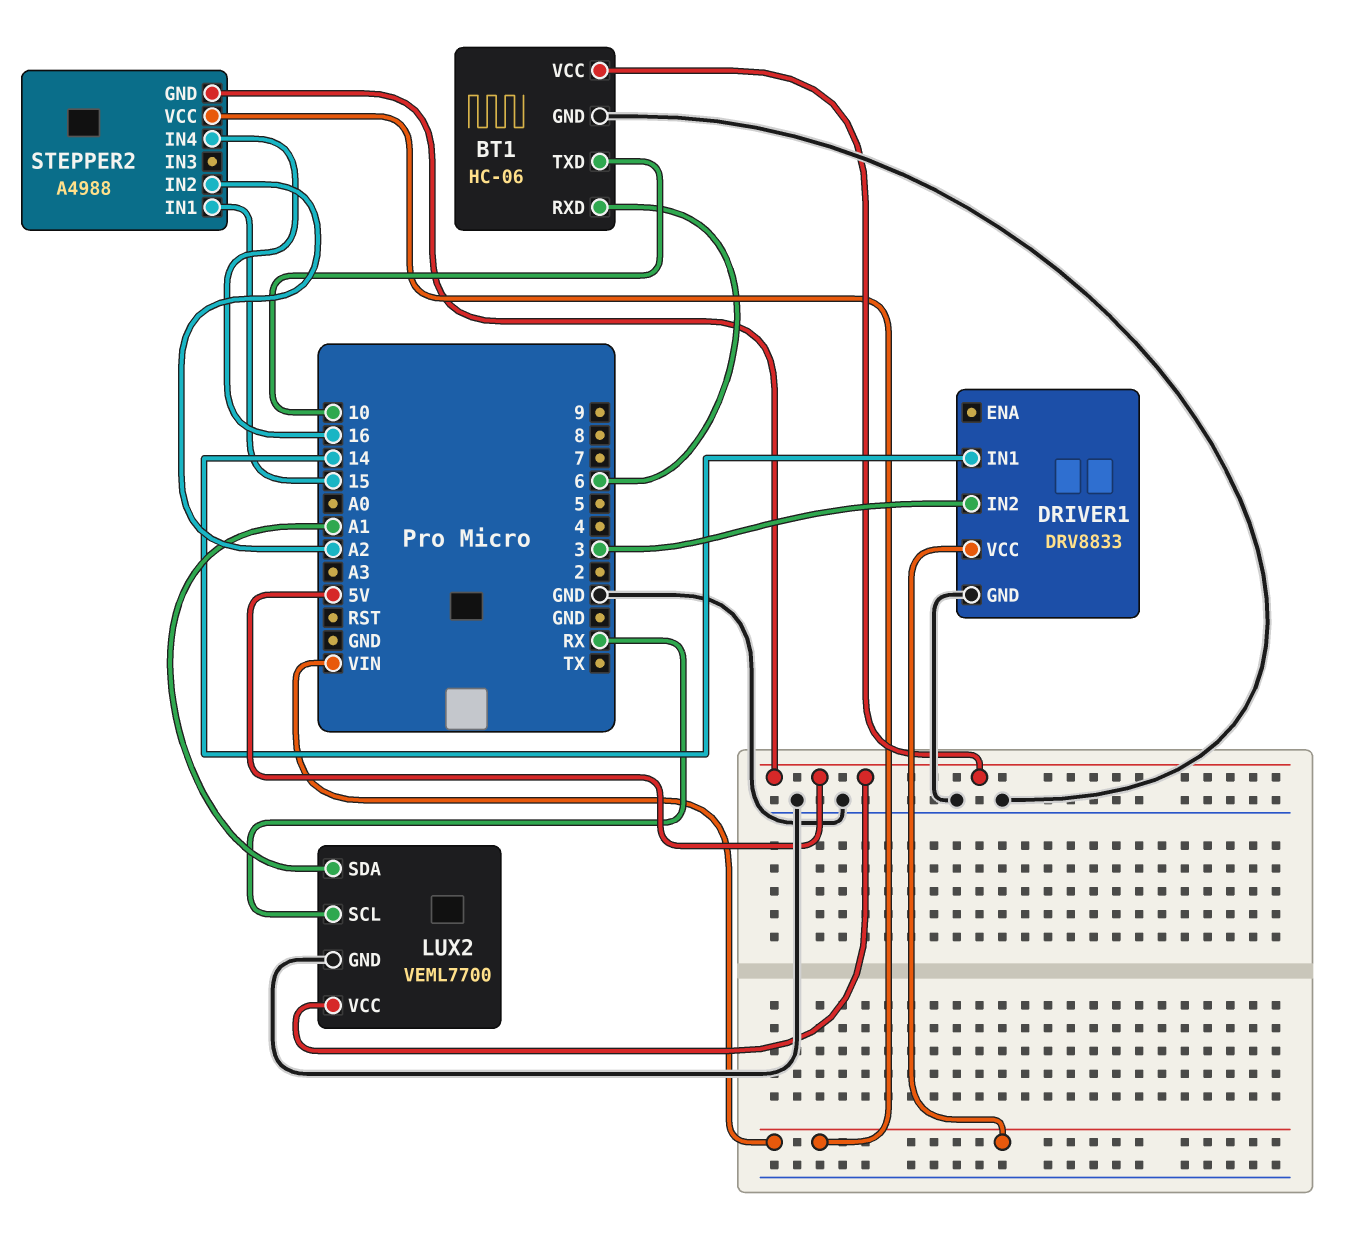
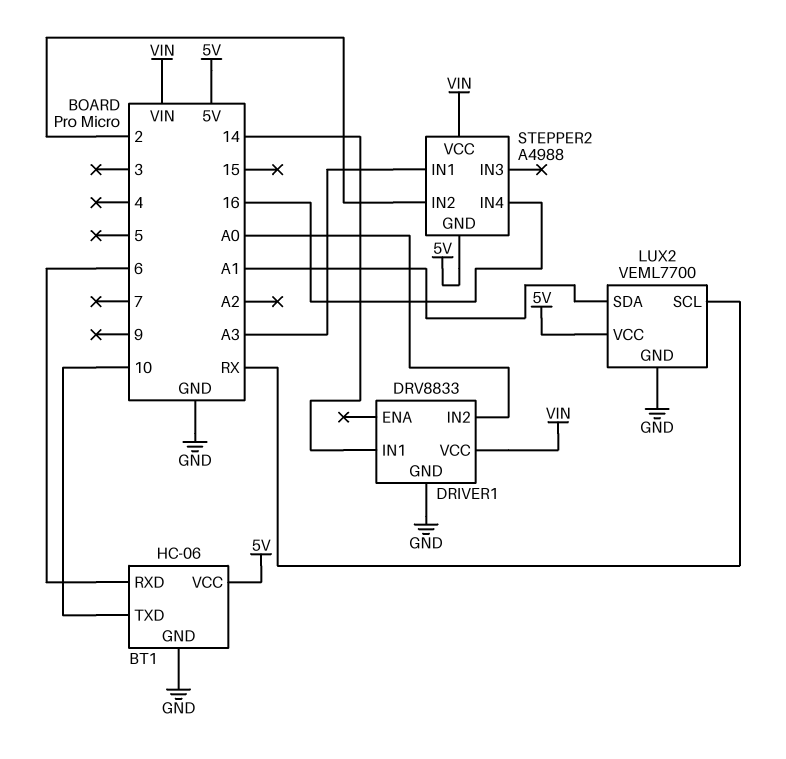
DRIVER1 pin IN2: 3 -> A0
STEPPER2 pin IN1: 15 -> A3
STEPPER2 pin IN2: A2 -> 2

